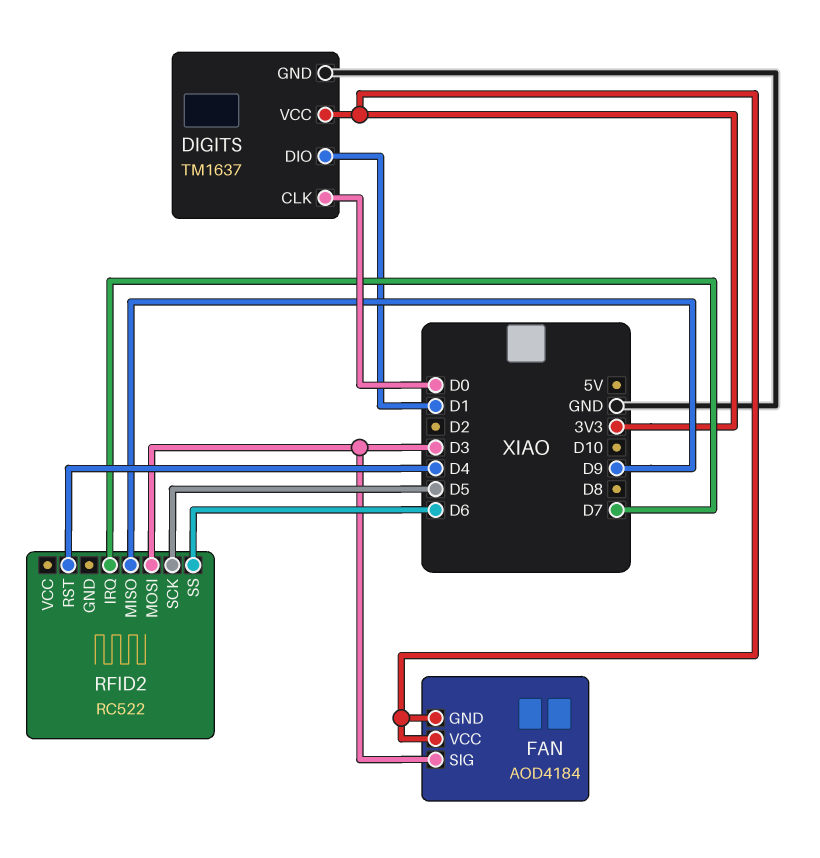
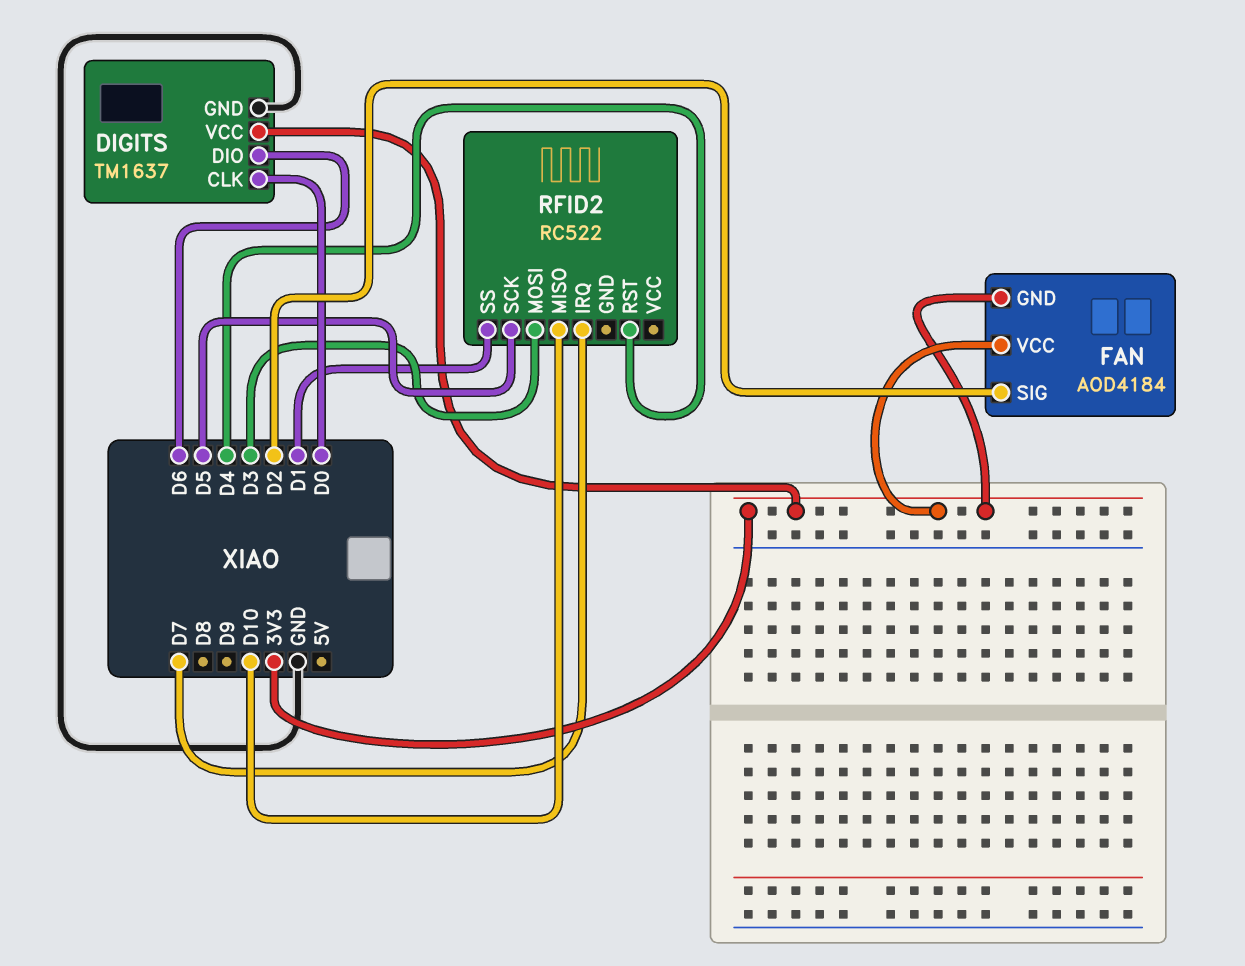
DIGITS pin DIO: D1 -> D6
FAN pin SIG: D3 -> D2
RFID2 pin MISO: D9 -> D10
RFID2 pin SS: D6 -> D1

